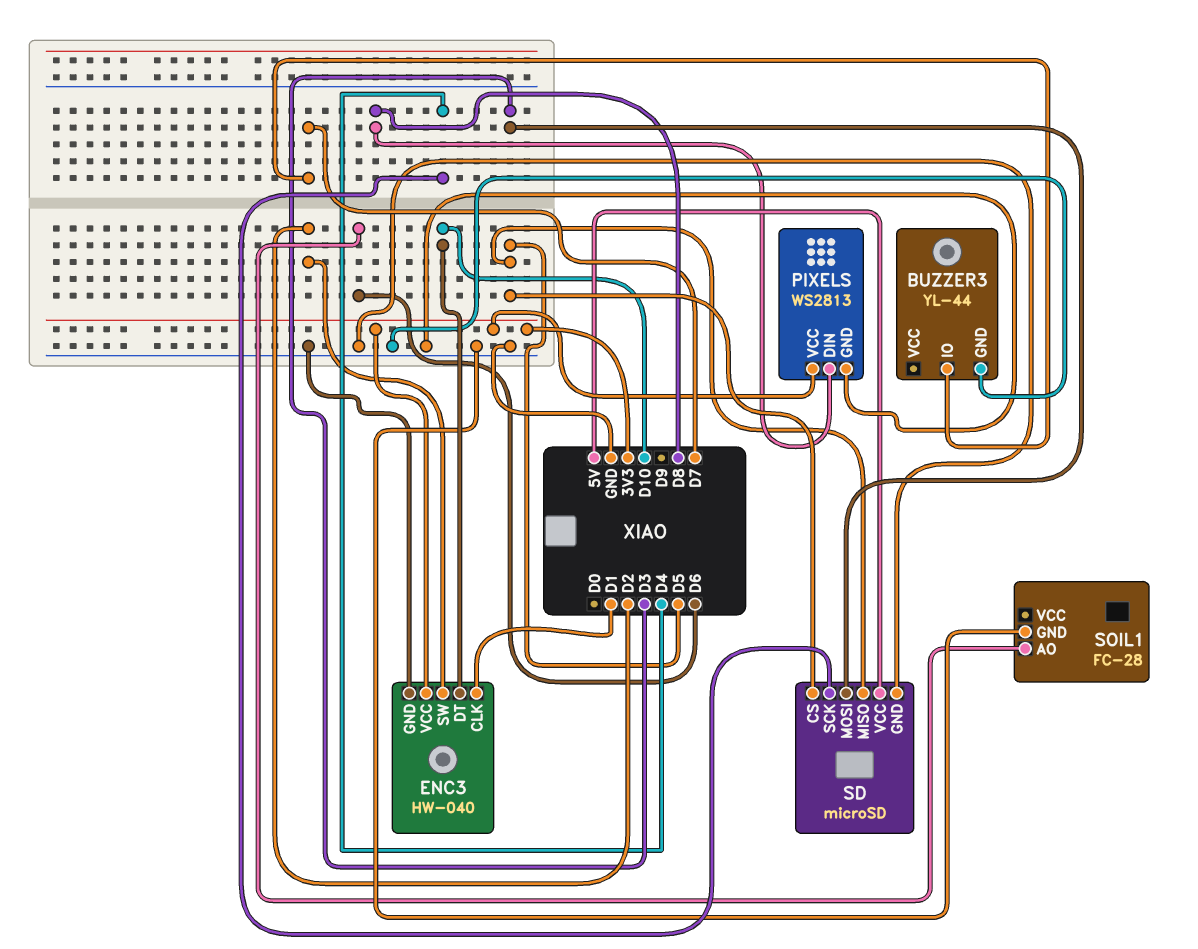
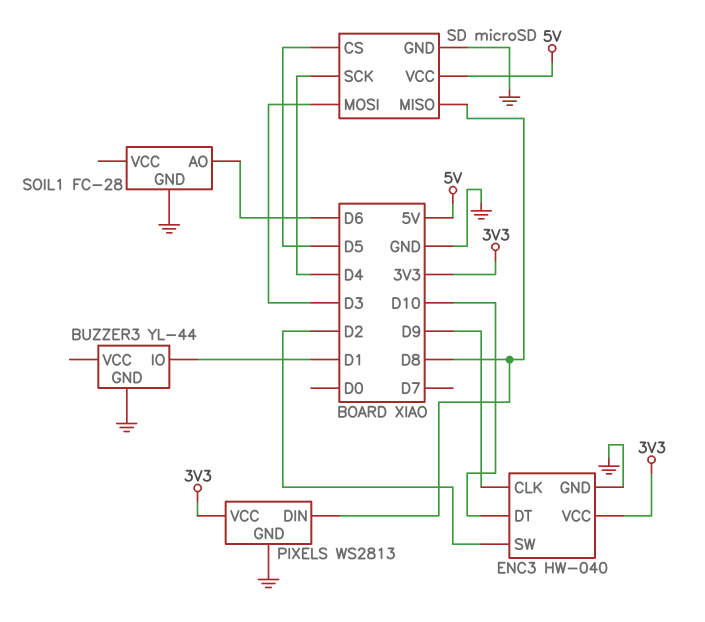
BUZZER3 pin IO: D7 -> D1
ENC3 pin CLK: D1 -> D9
SD pin MISO: D5 -> D8

